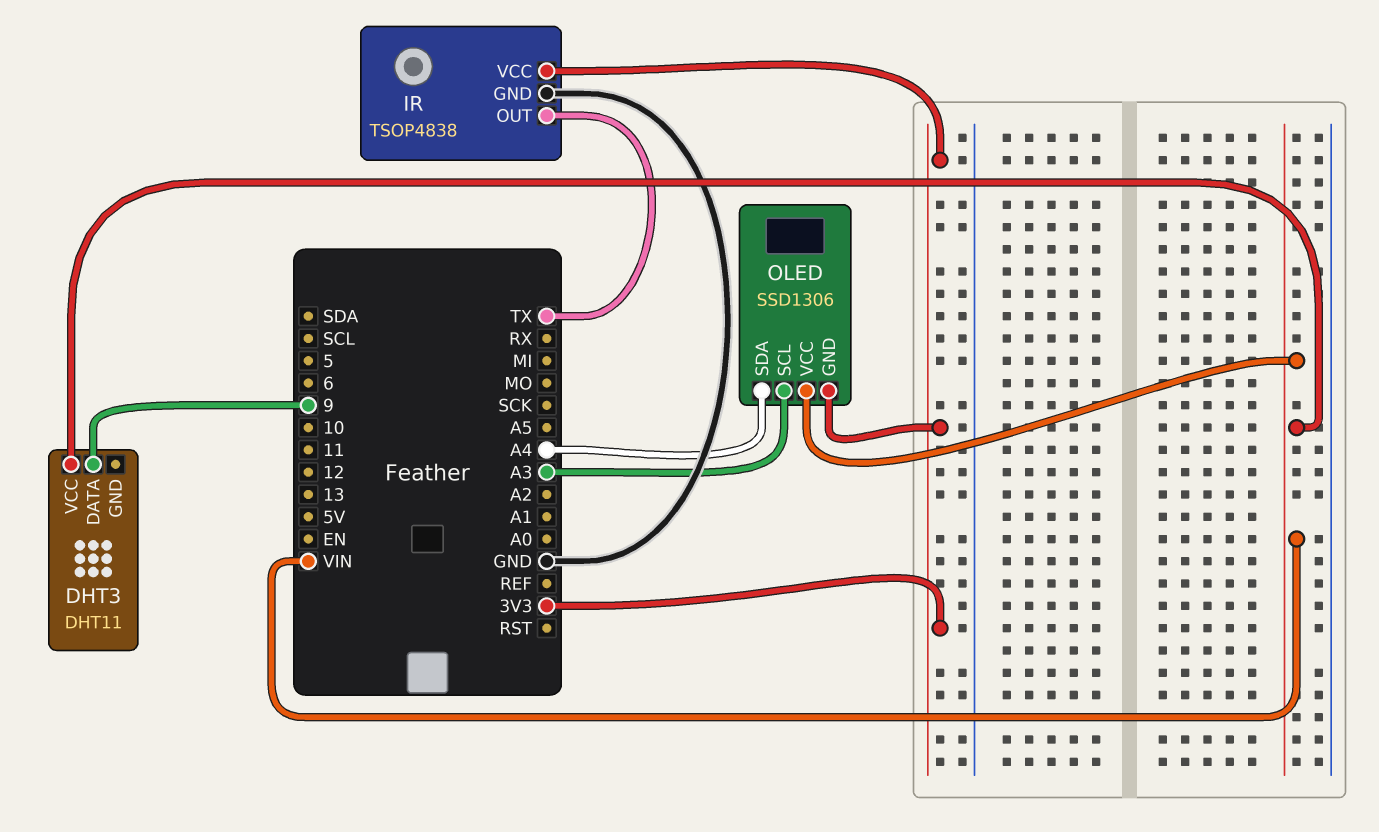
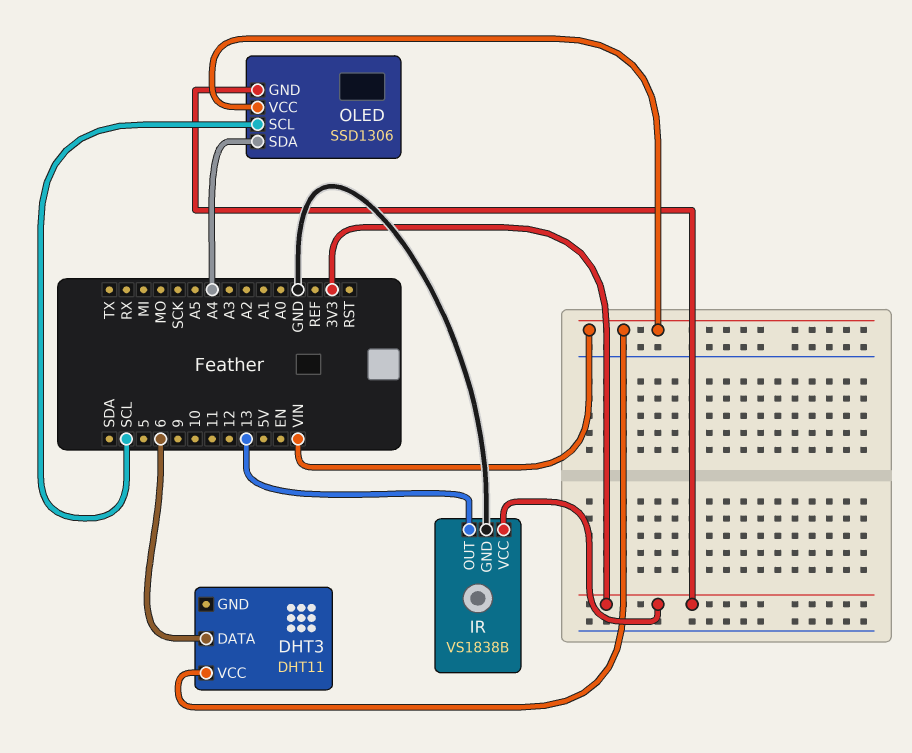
DHT3 pin DATA: 9 -> 6
IR: TSOP4838 -> VS1838B
IR pin OUT: TX -> 13
OLED pin SCL: A3 -> SCL

